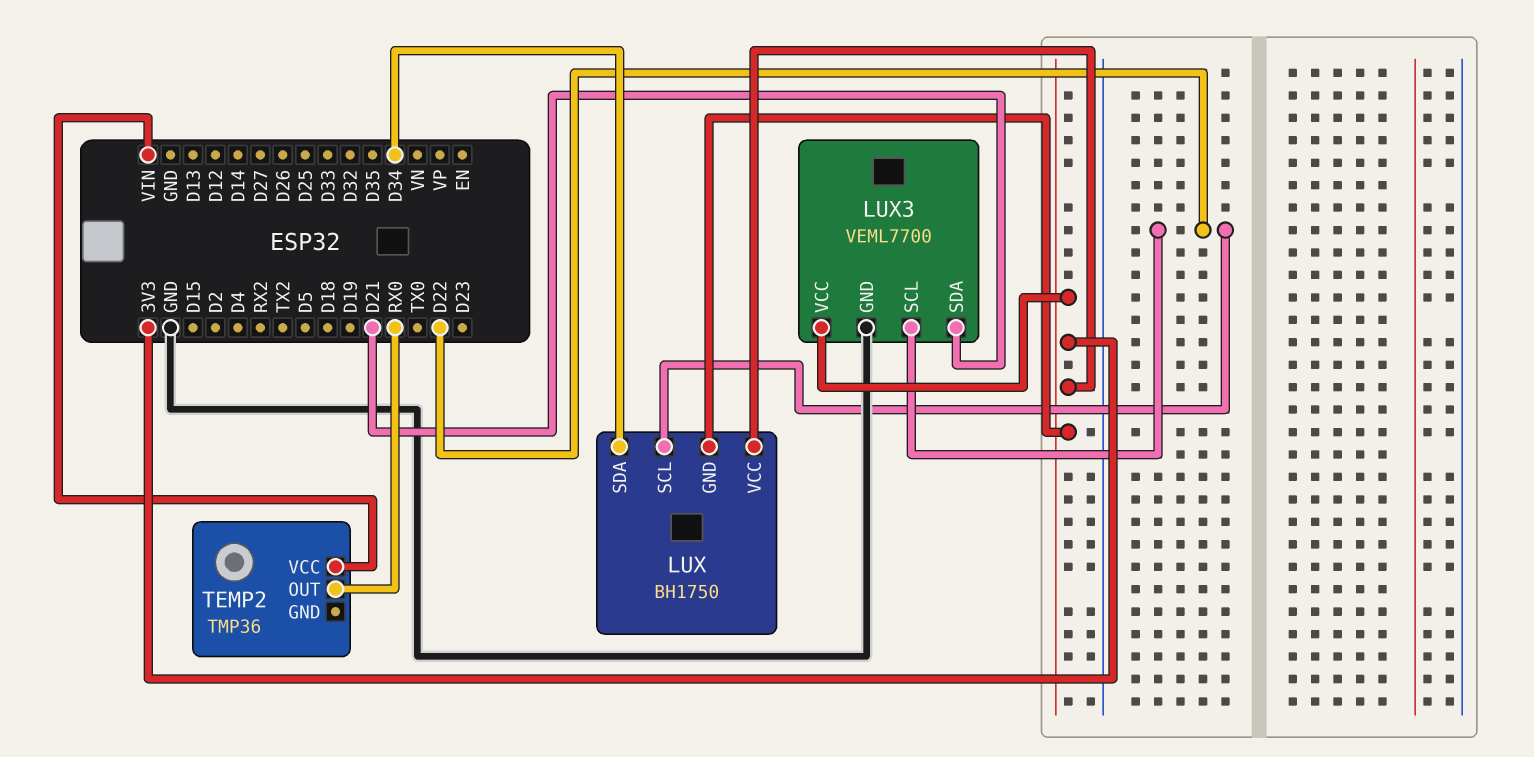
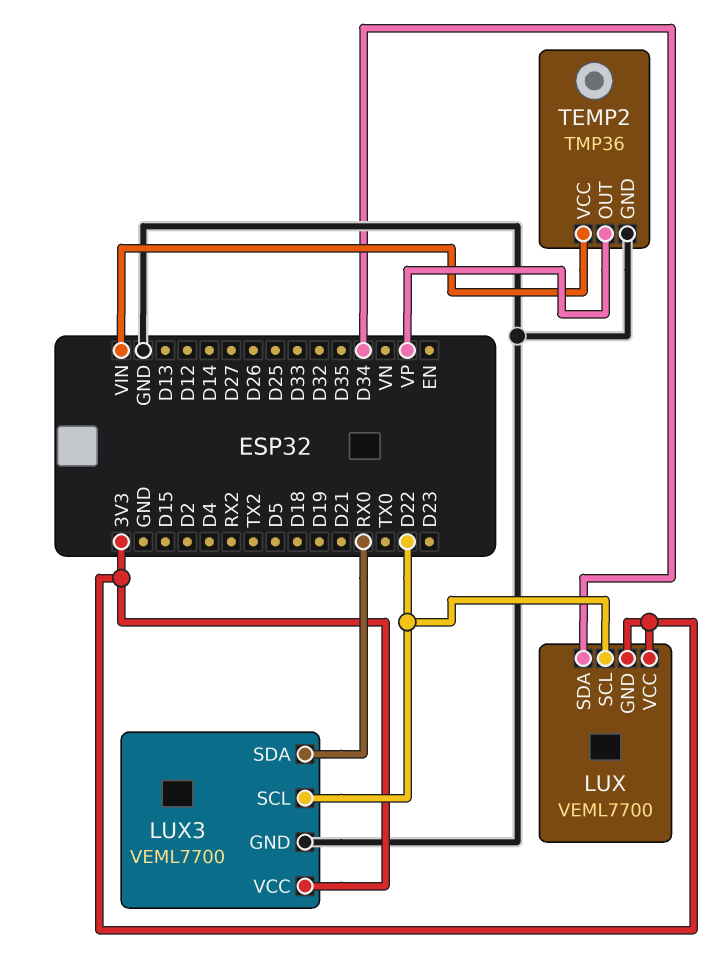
LUX: BH1750 -> VEML7700
LUX3 pin SDA: D21 -> RX0
TEMP2 pin GND: none -> GND
TEMP2 pin OUT: RX0 -> VP

